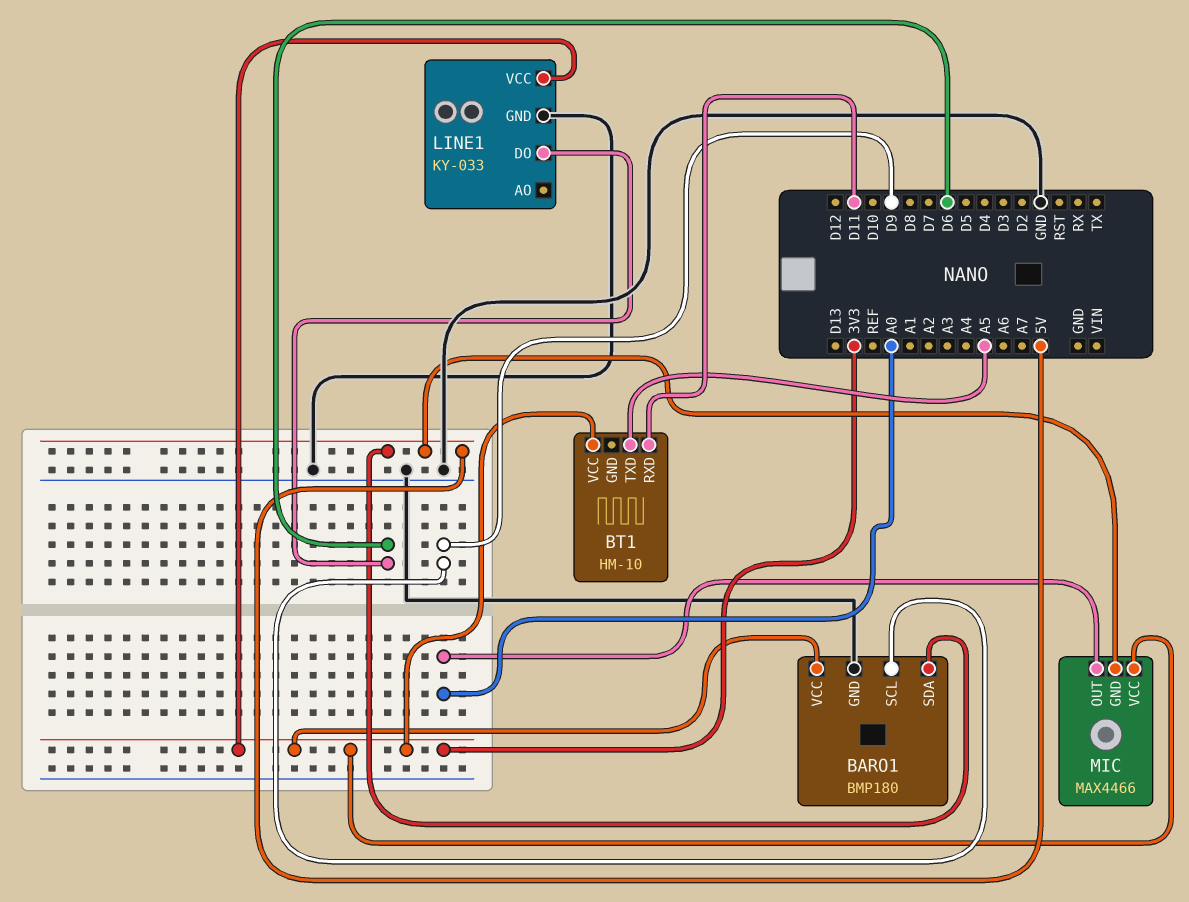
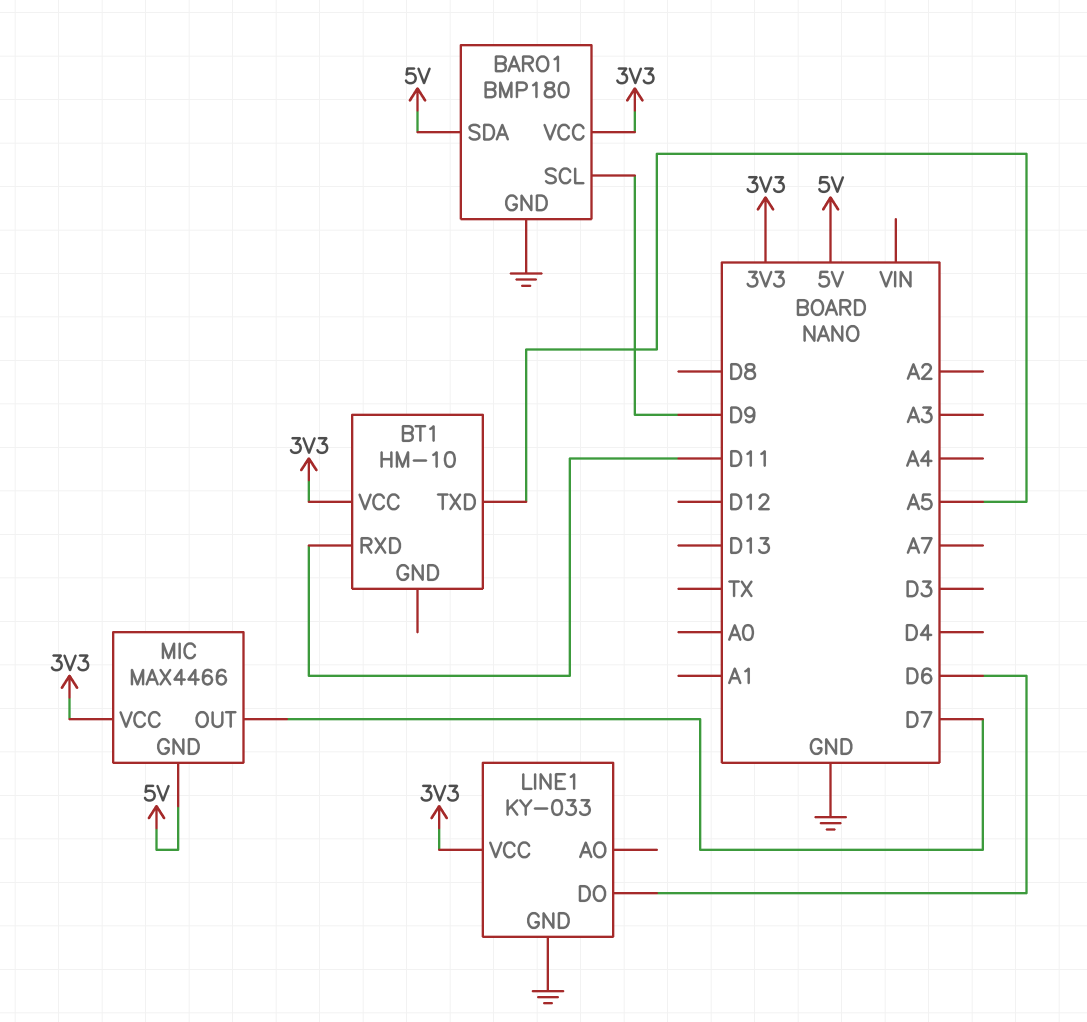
MIC pin OUT: A0 -> D7

